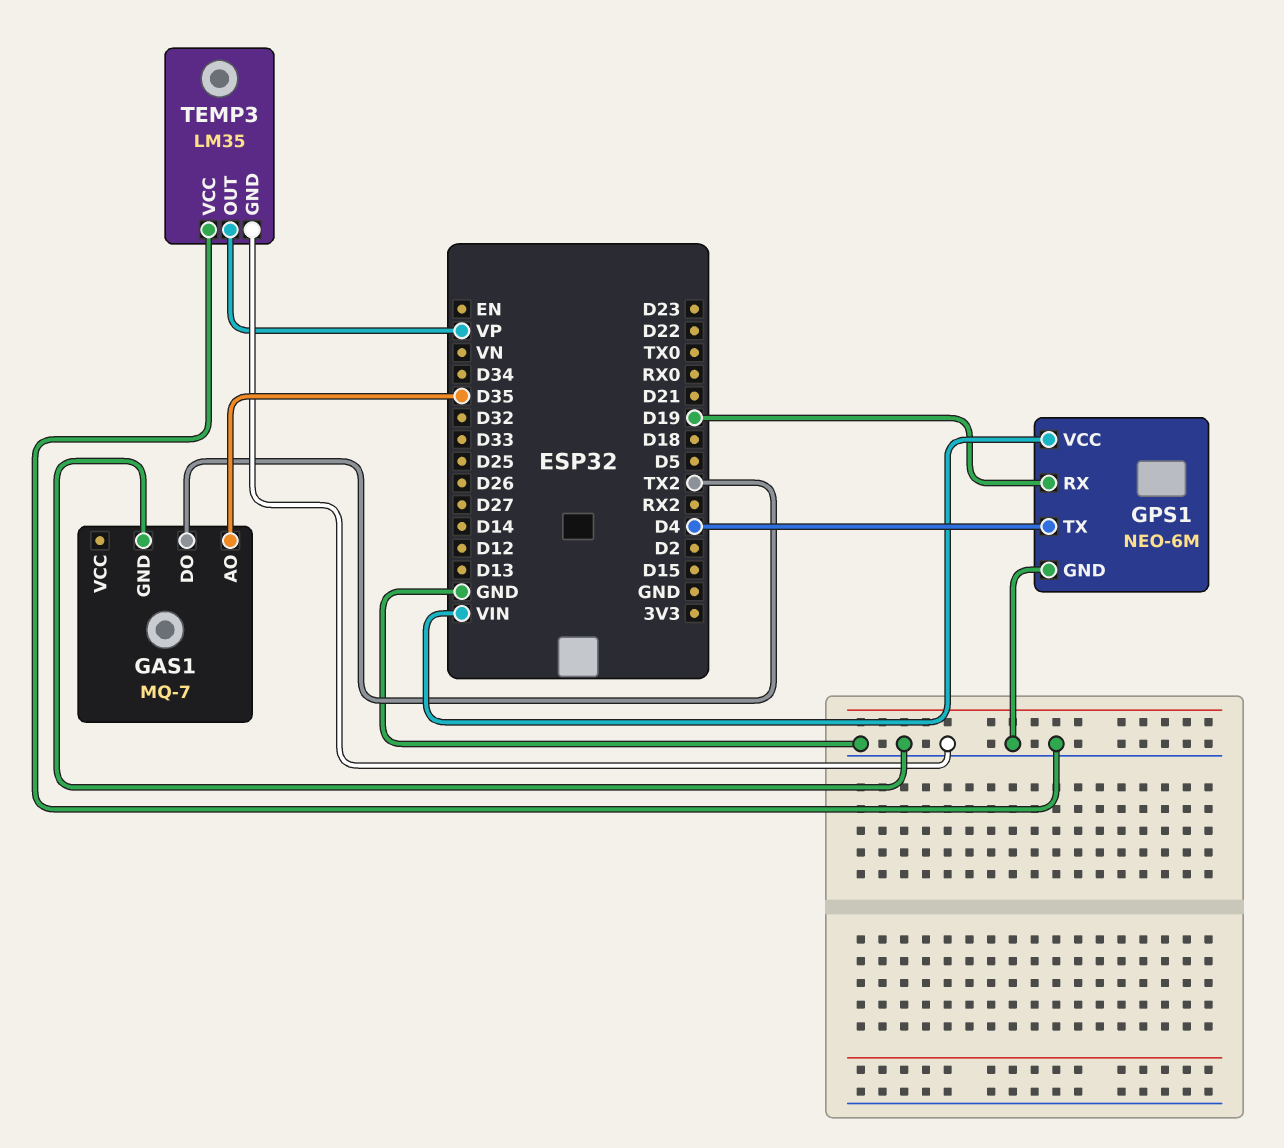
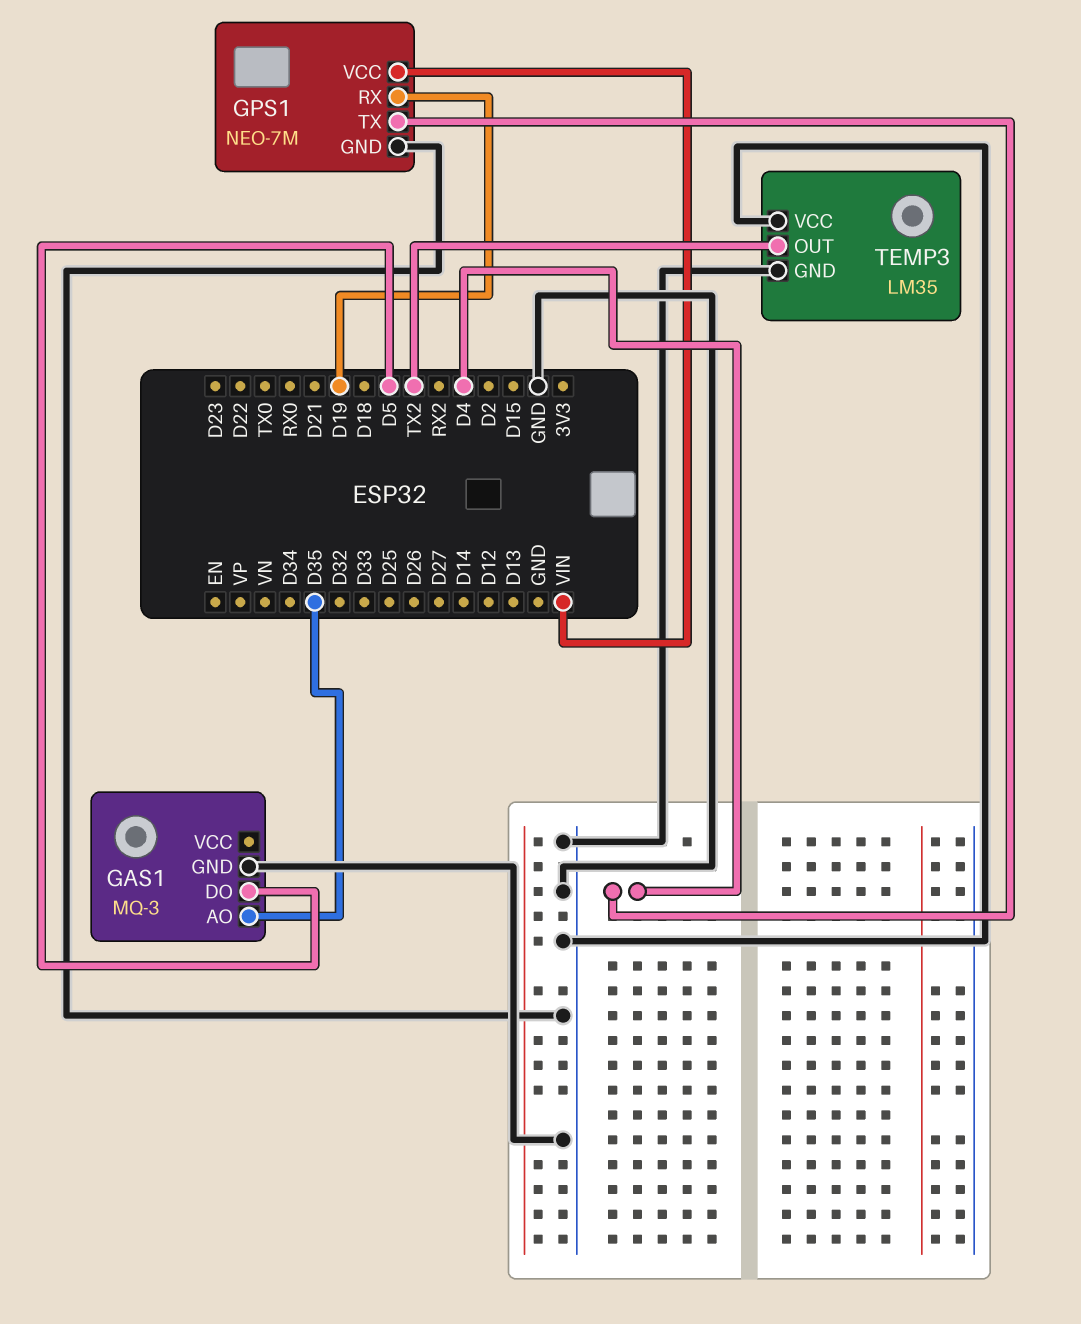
GAS1: MQ-7 -> MQ-3
GAS1 pin DO: TX2 -> D5
GPS1: NEO-6M -> NEO-7M
TEMP3 pin OUT: VP -> TX2

